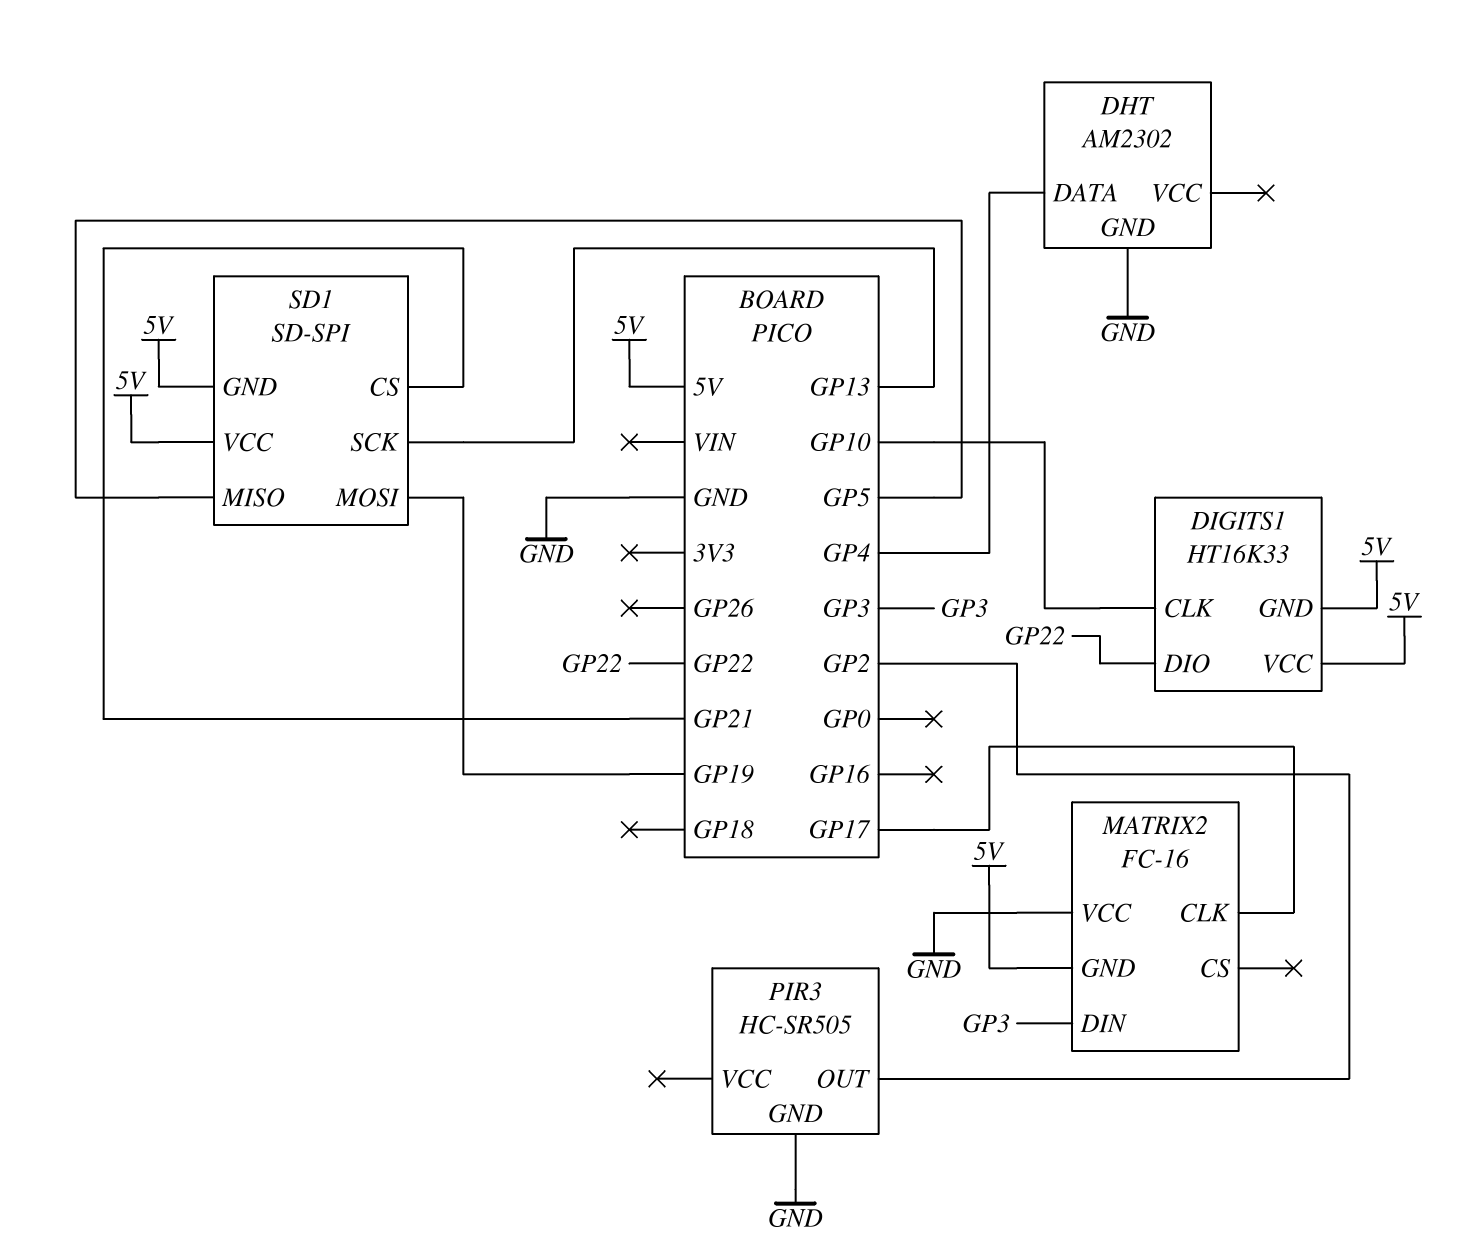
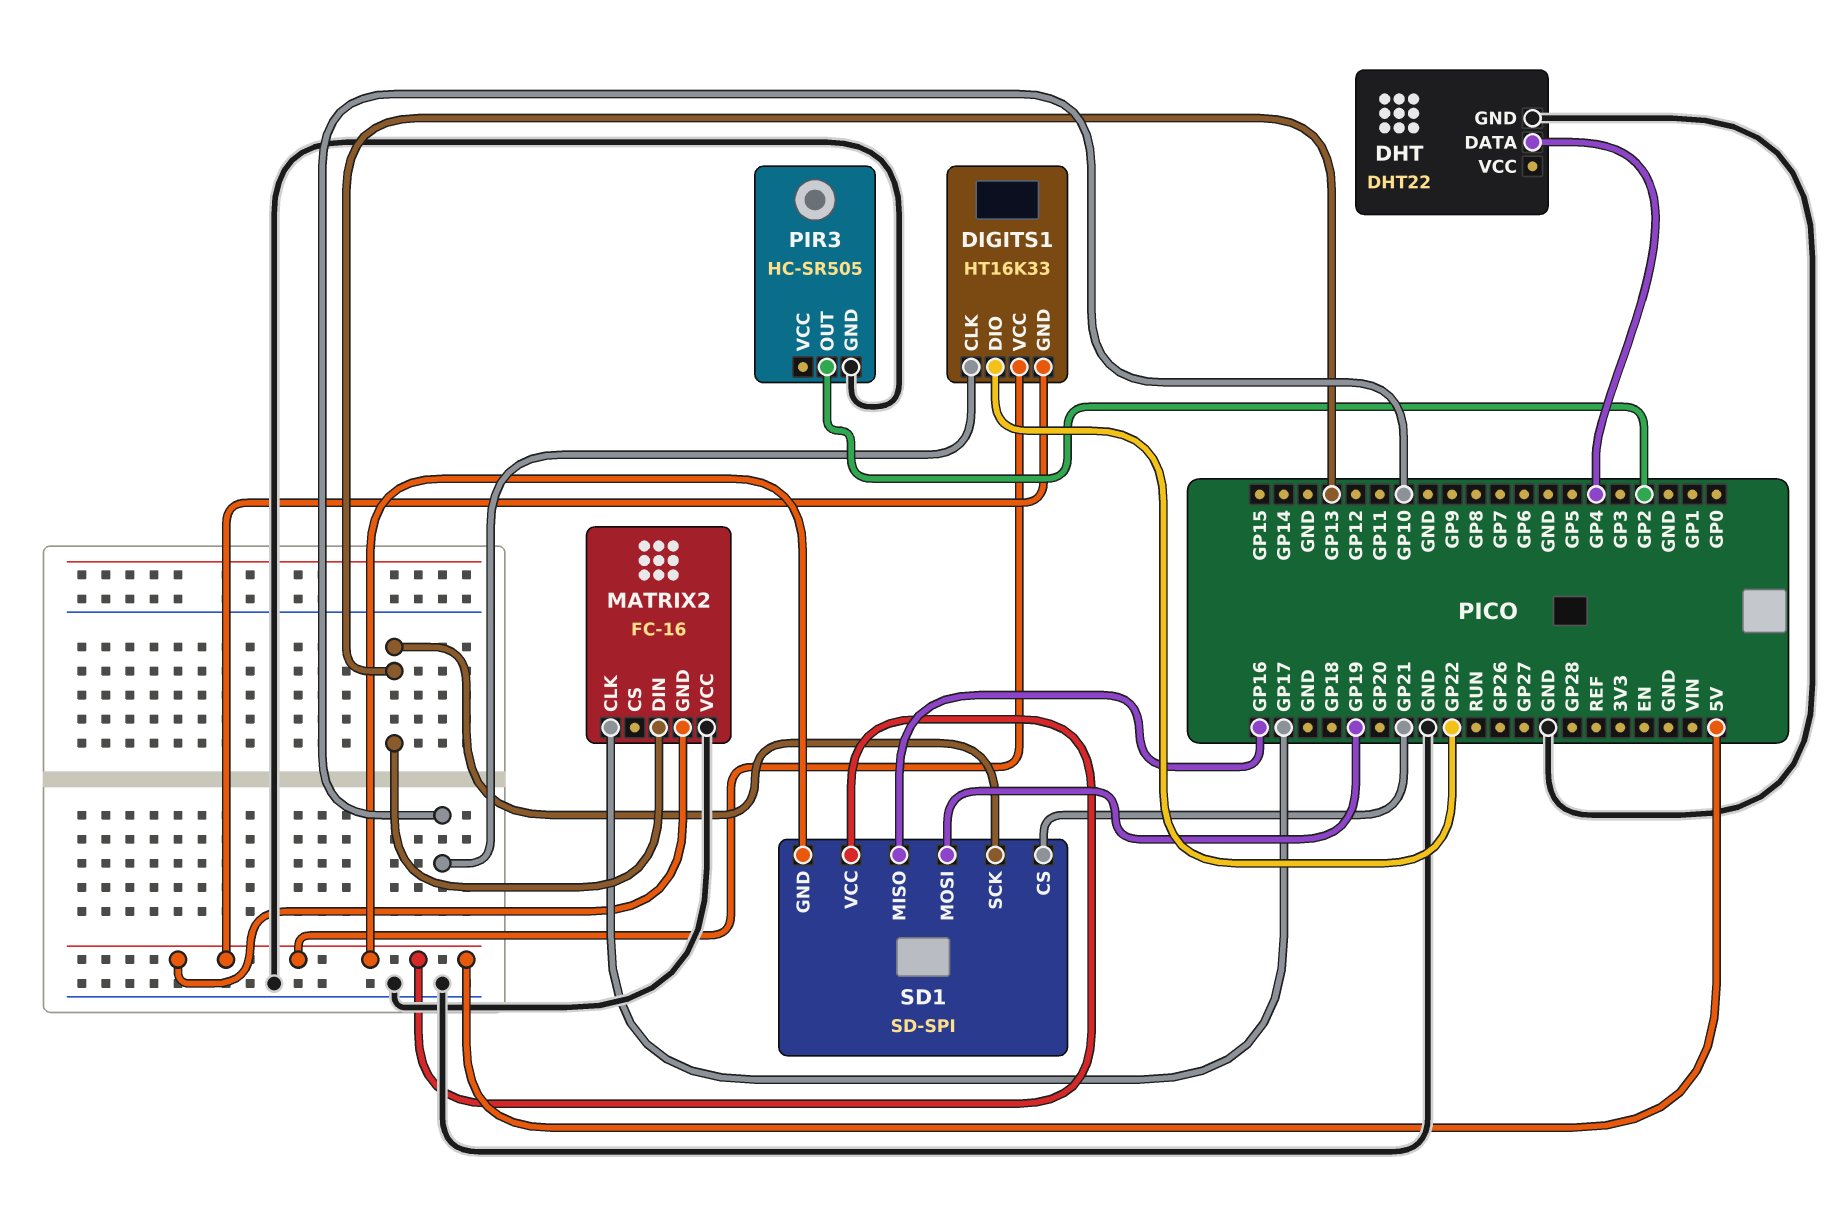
DHT: AM2302 -> DHT22
MATRIX2 pin DIN: GP3 -> GP13
SD1 pin MISO: GP5 -> GP16

